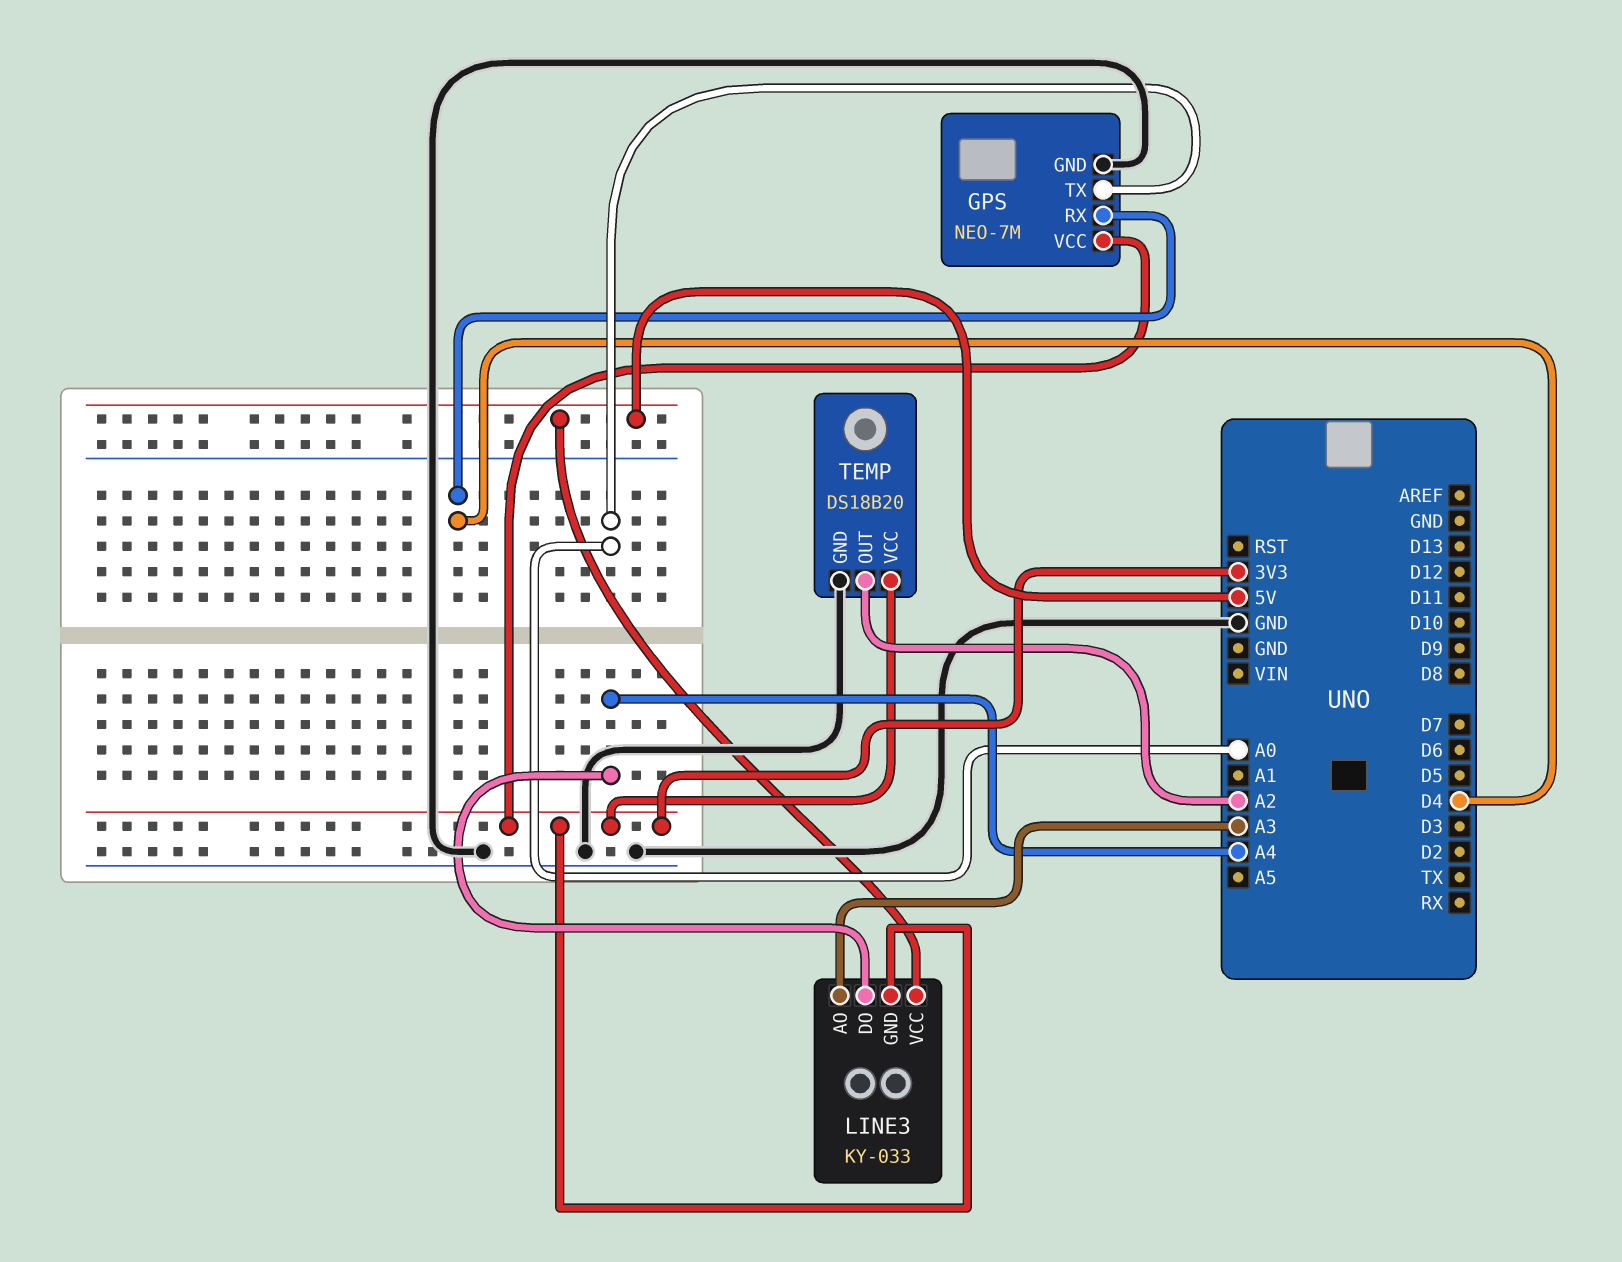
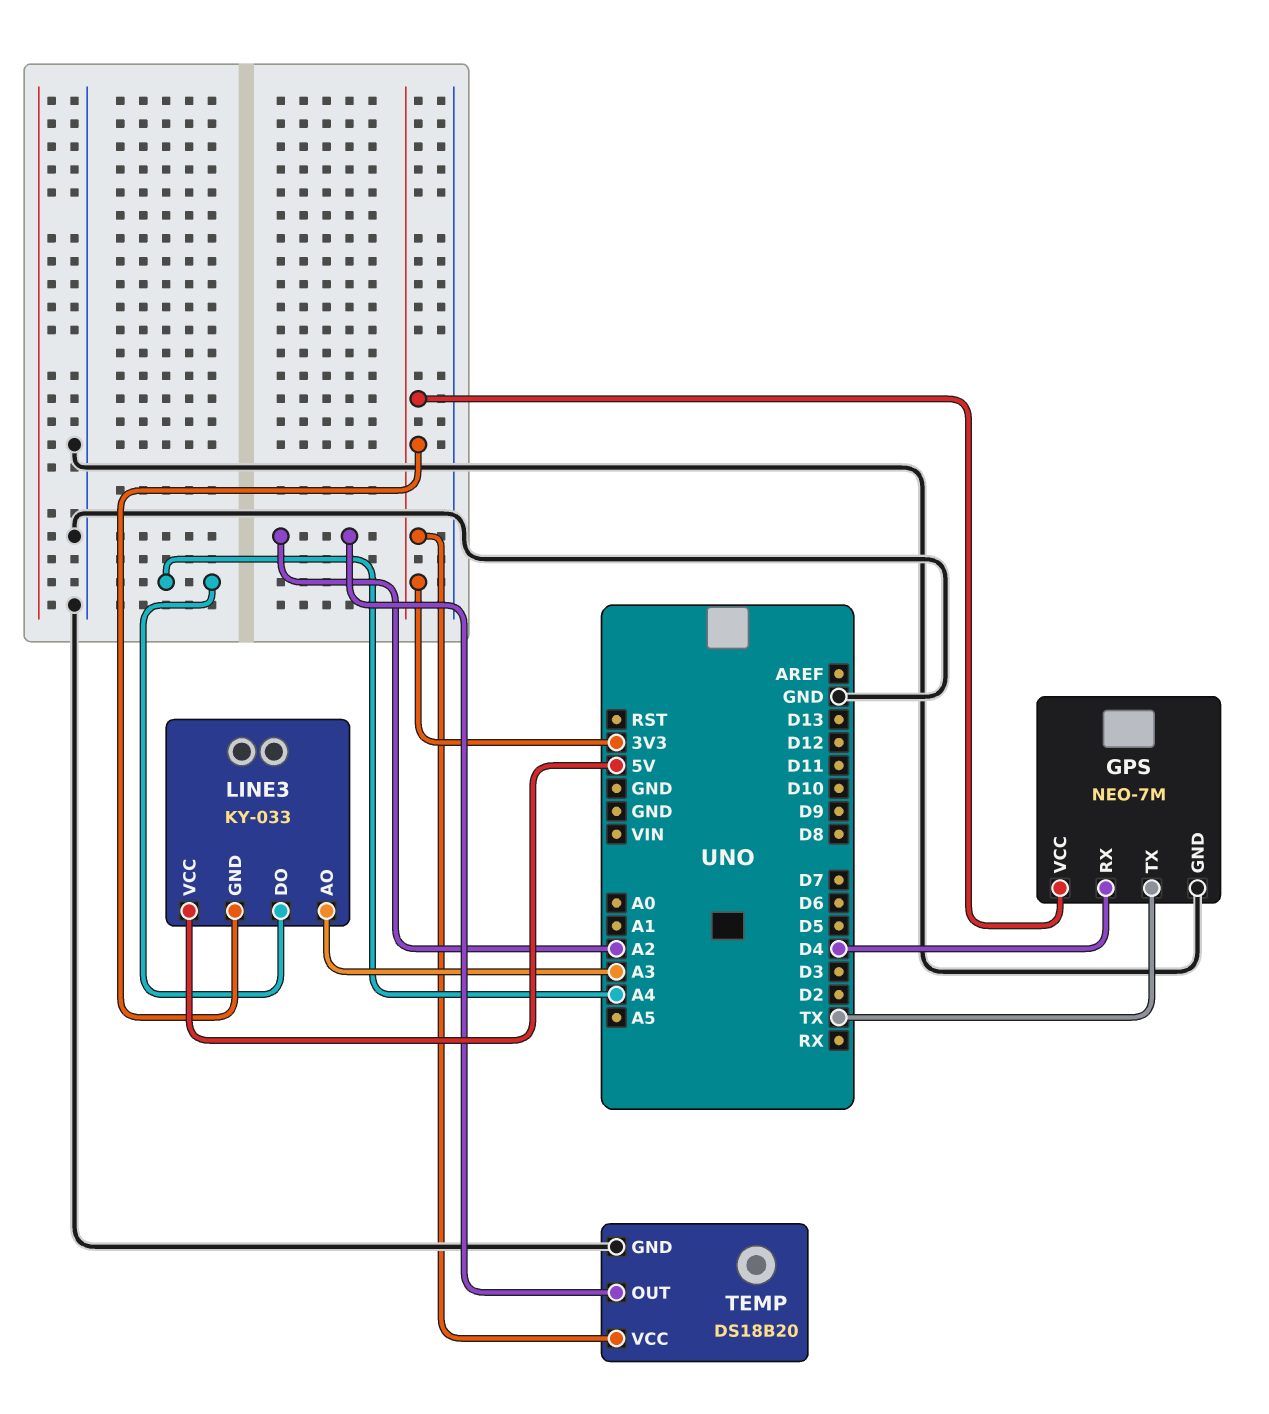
GPS pin TX: A0 -> TX

